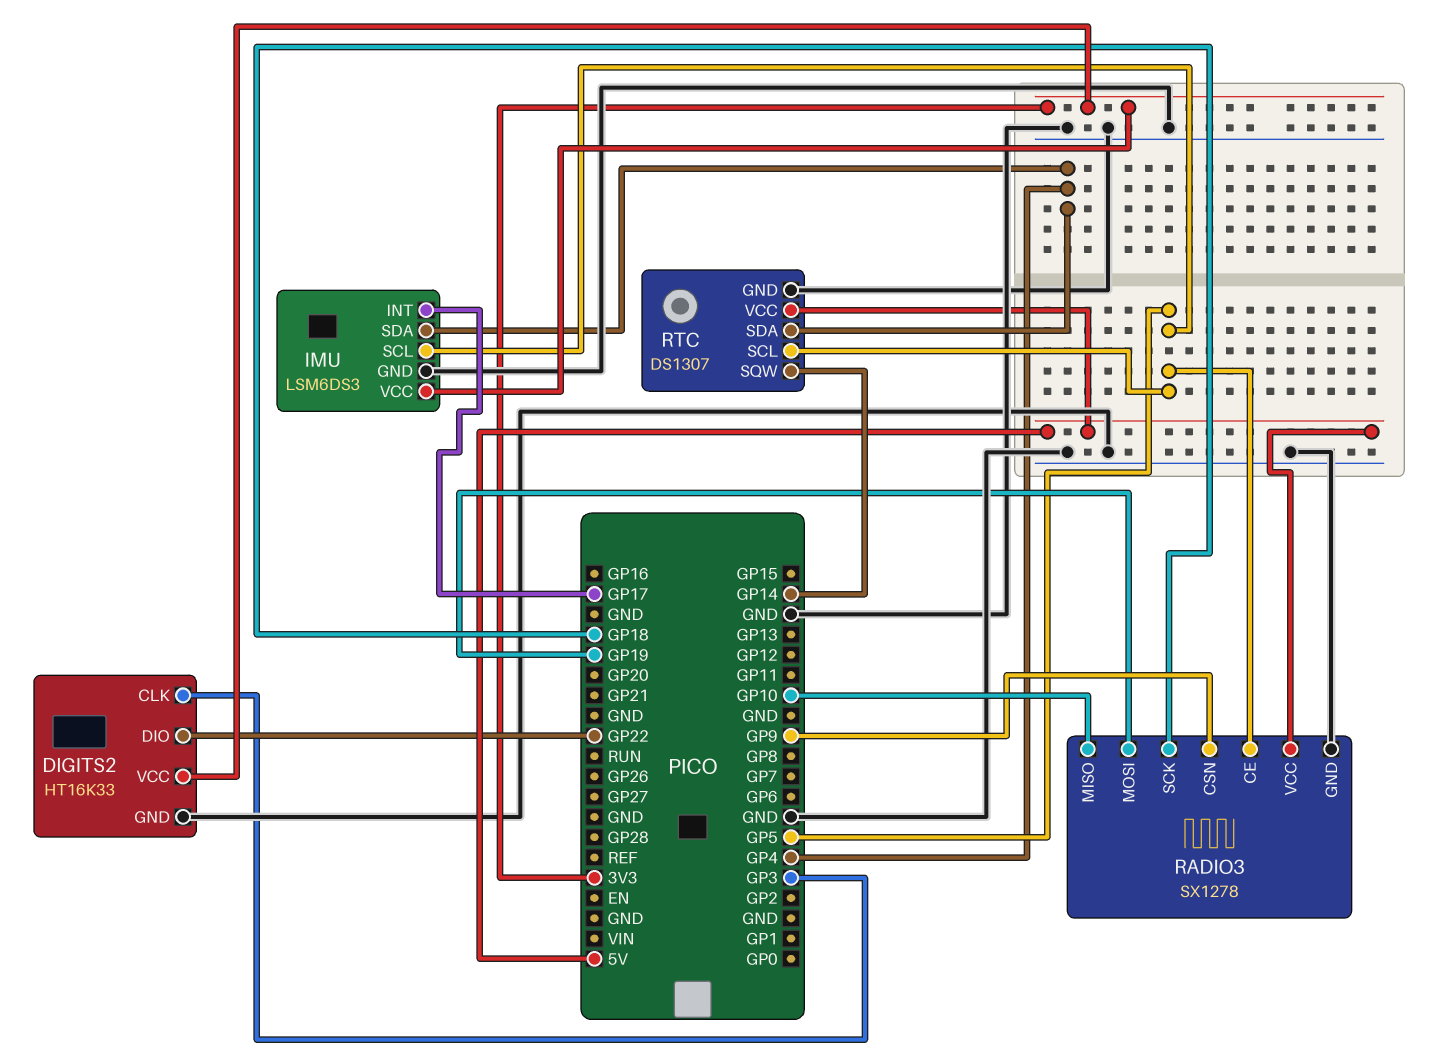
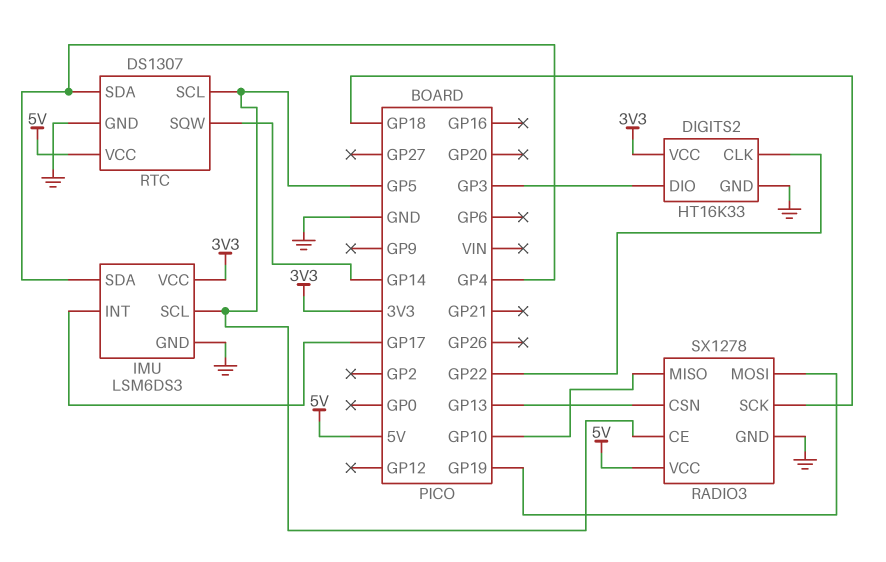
DIGITS2 pin CLK: GP3 -> GP22
DIGITS2 pin DIO: GP22 -> GP3
RADIO3 pin CSN: GP9 -> GP13

